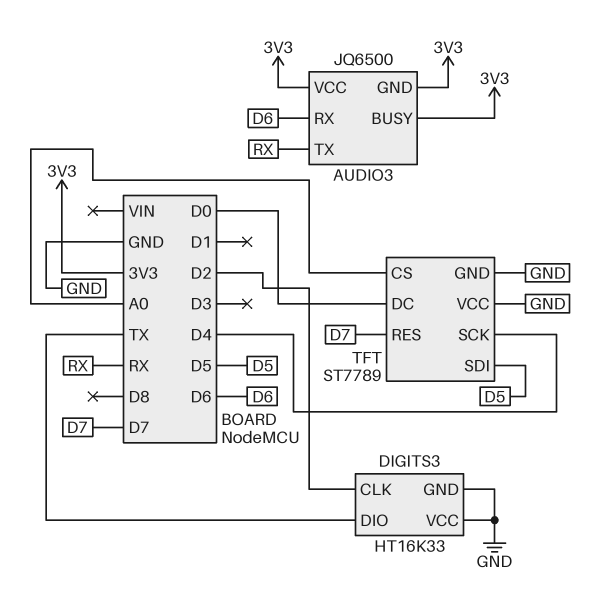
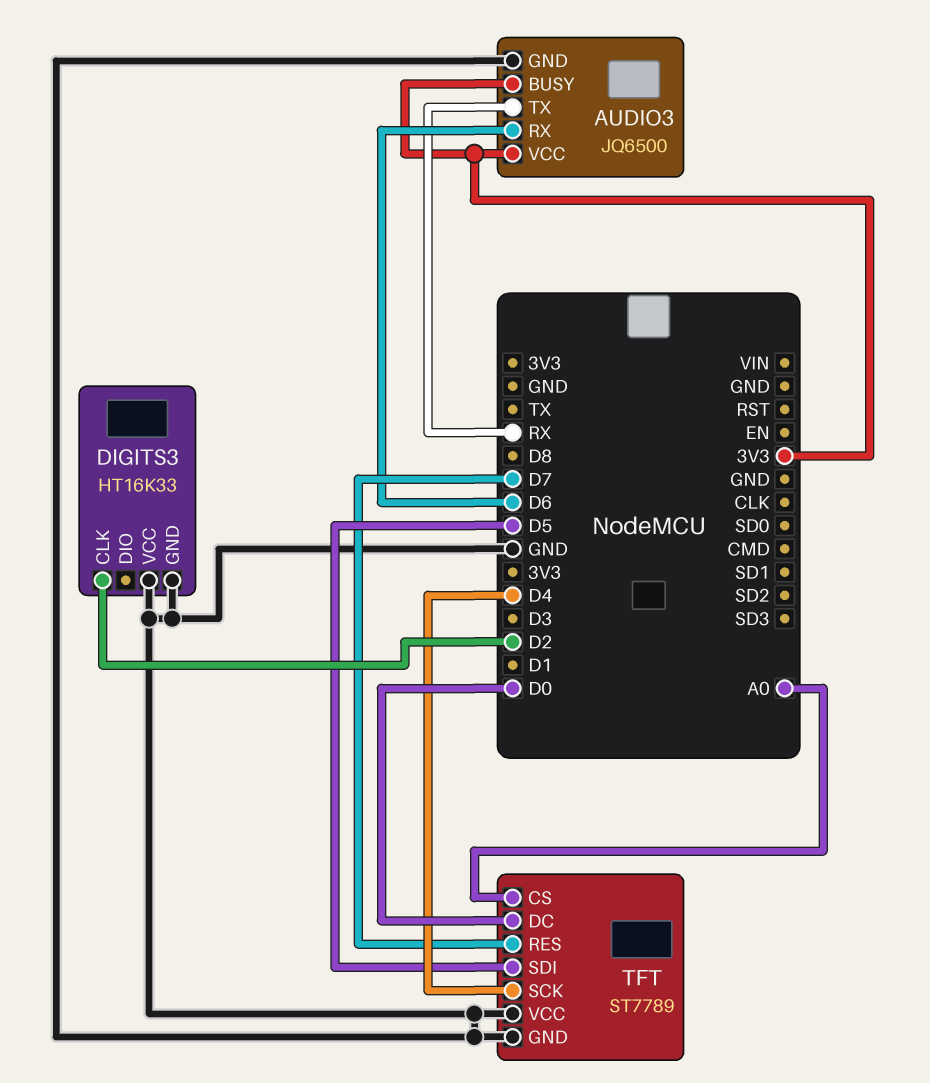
AUDIO3 pin GND: 3V3 -> GND
DIGITS3 pin DIO: TX -> none

